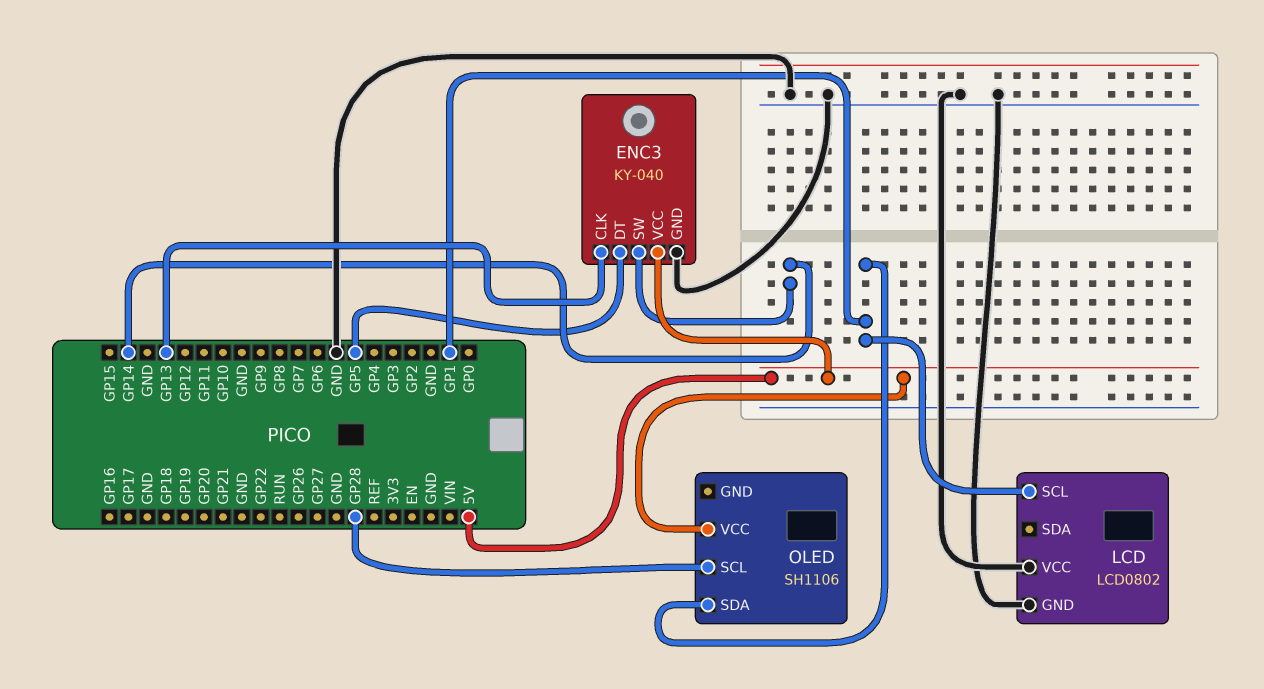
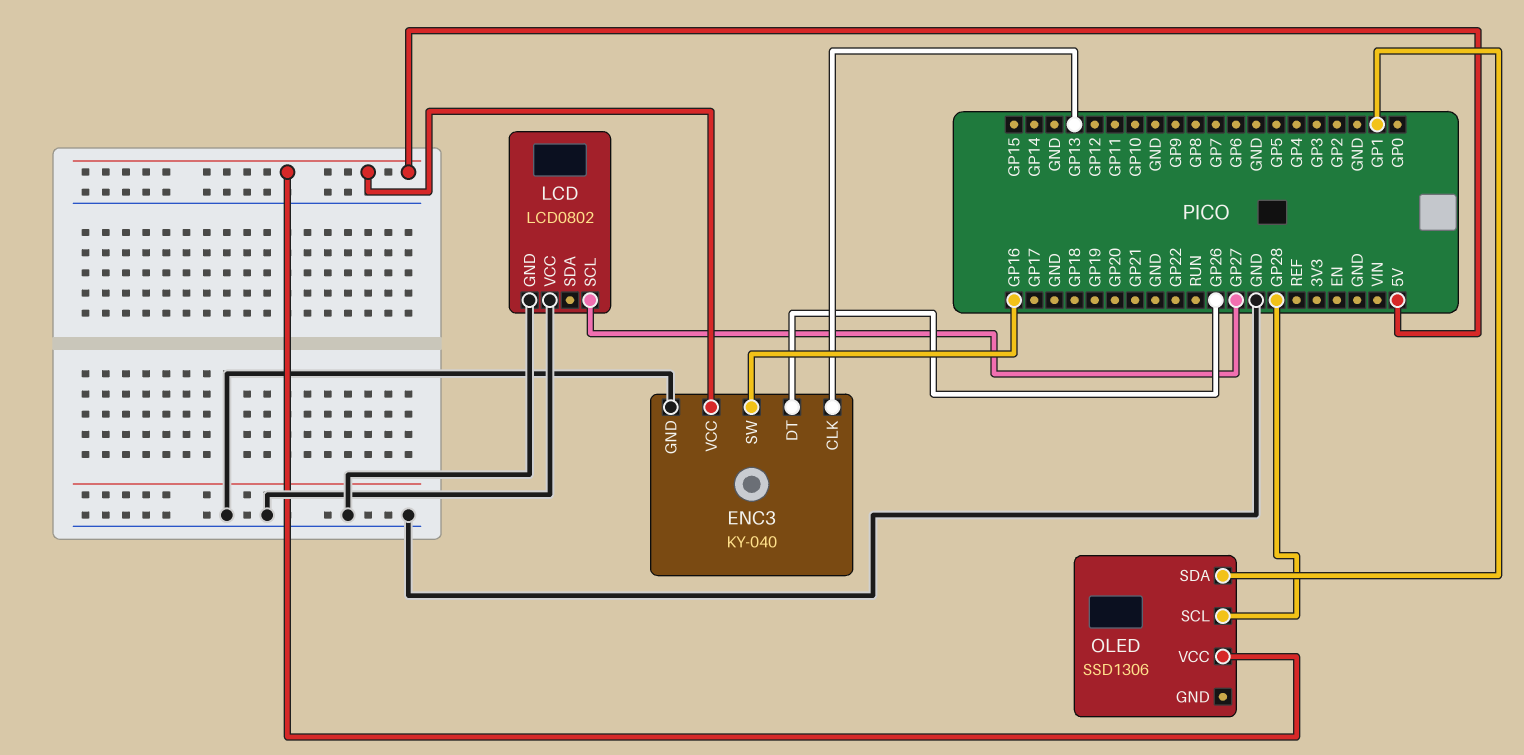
ENC3 pin DT: GP5 -> GP26
ENC3 pin SW: GP14 -> GP16
LCD pin SCL: GP1 -> GP27
OLED: SH1106 -> SSD1306

